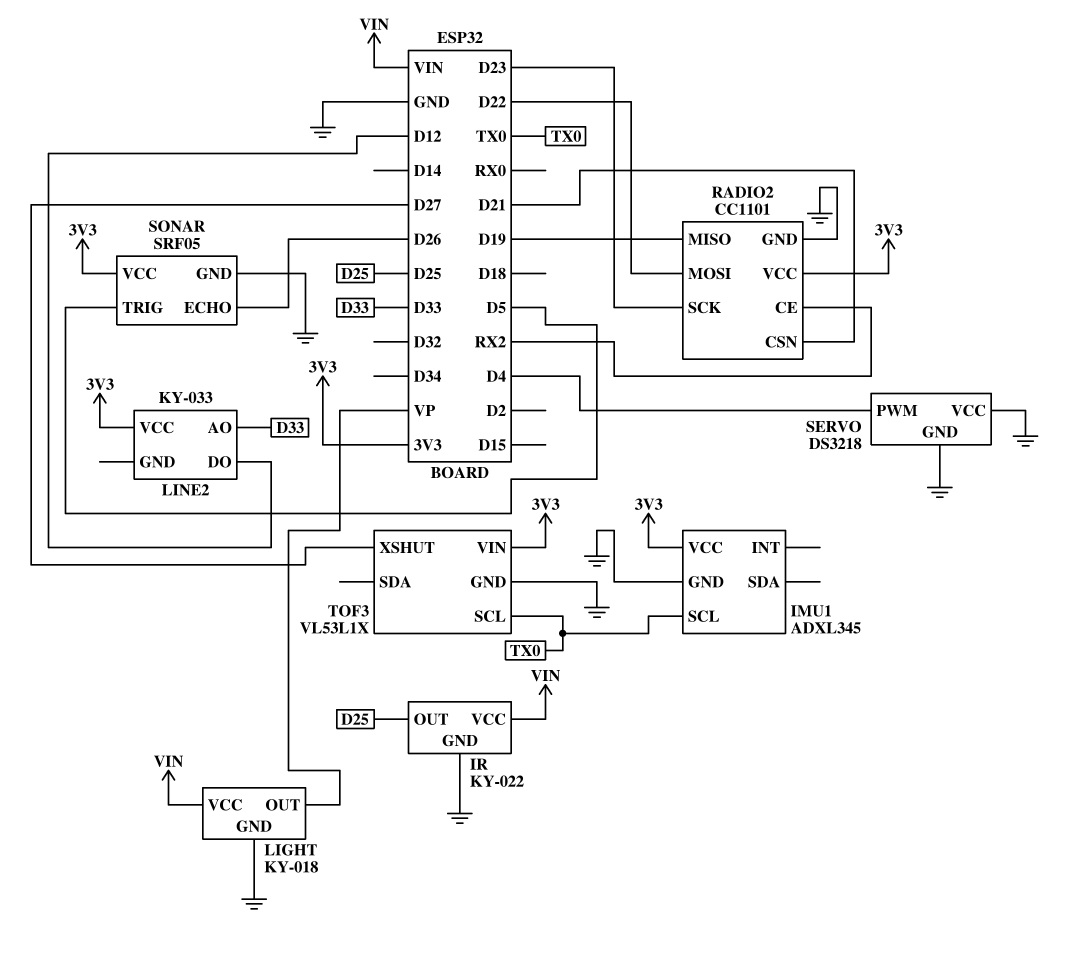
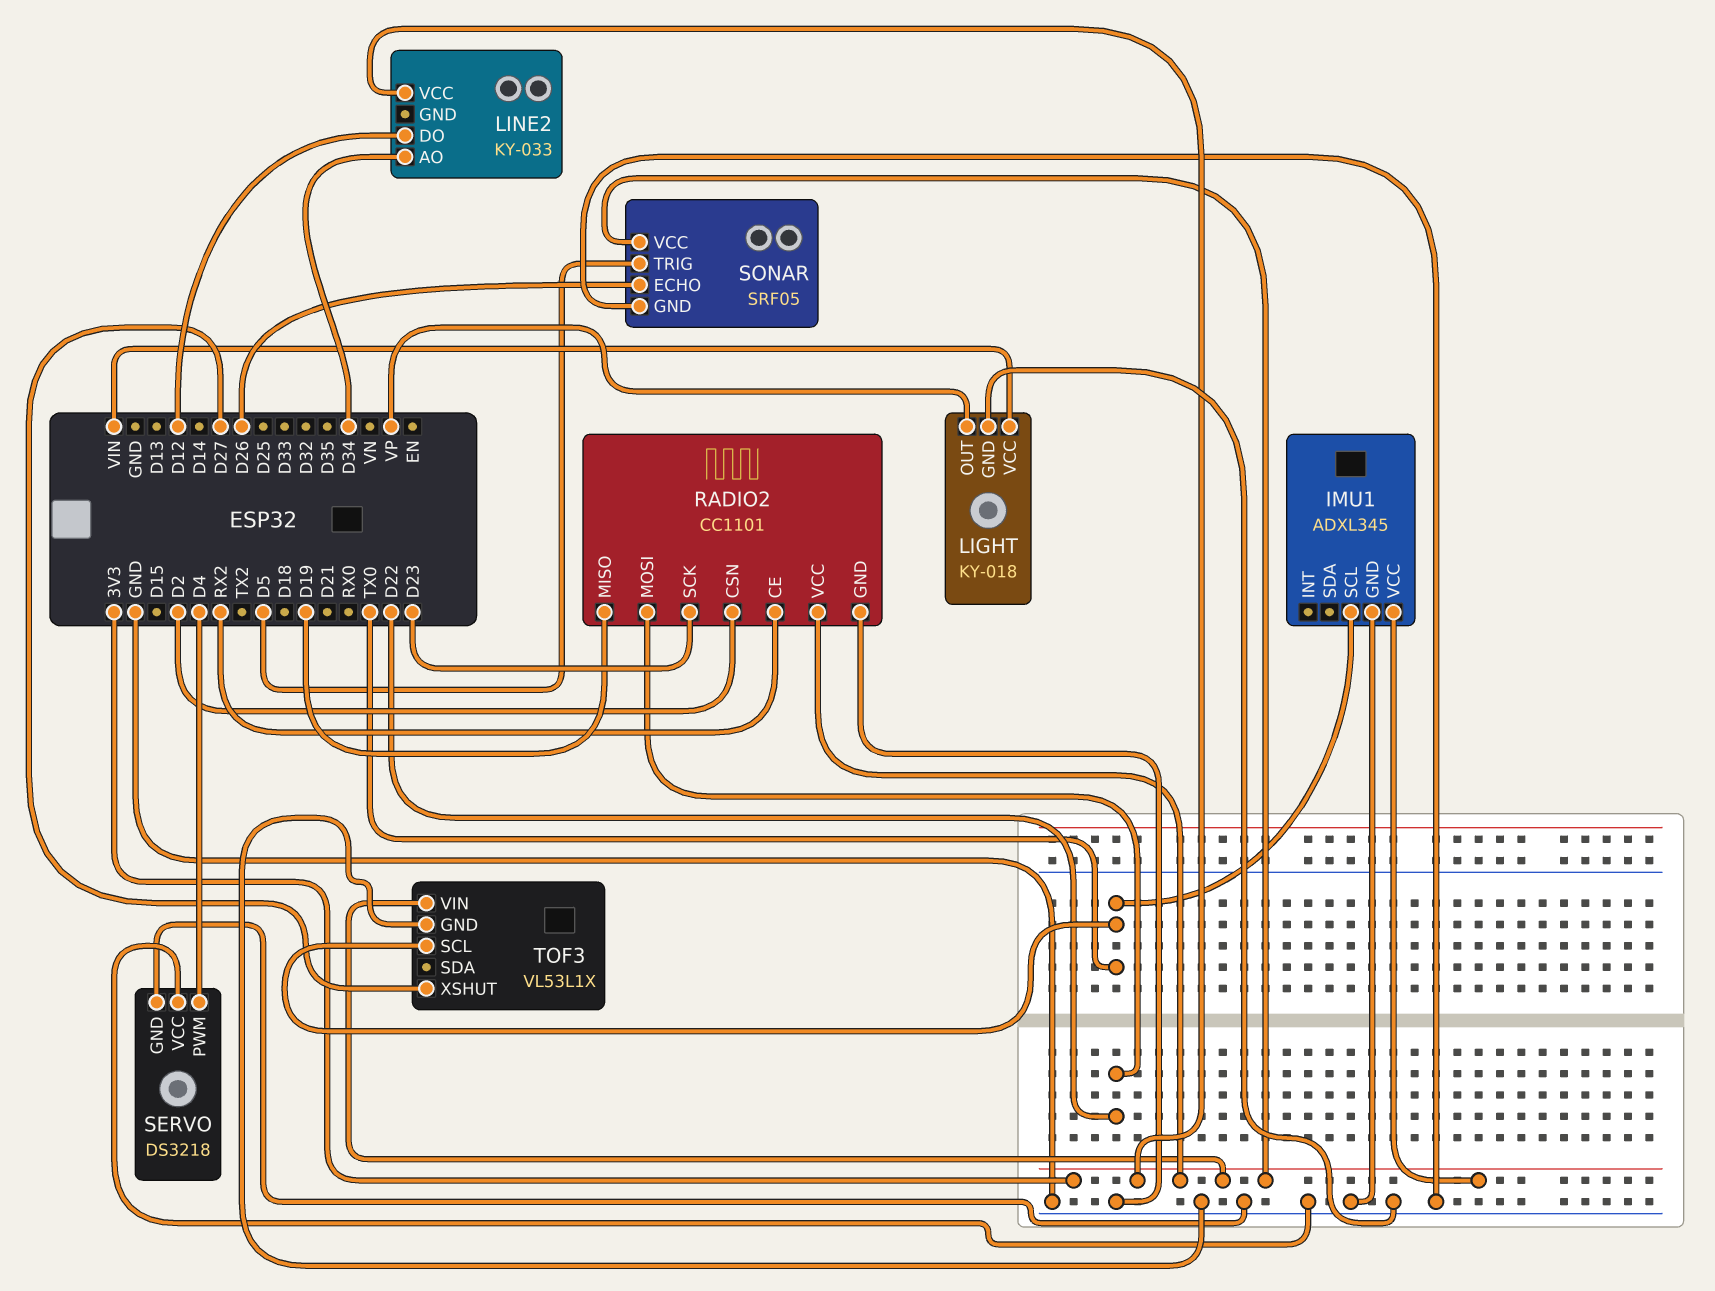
IR: KY-022 -> none
IR pin GND: GND -> none
IR pin OUT: D25 -> none
IR pin VCC: VIN -> none
LINE2 pin AO: D33 -> D34
RADIO2 pin CSN: D21 -> D2

